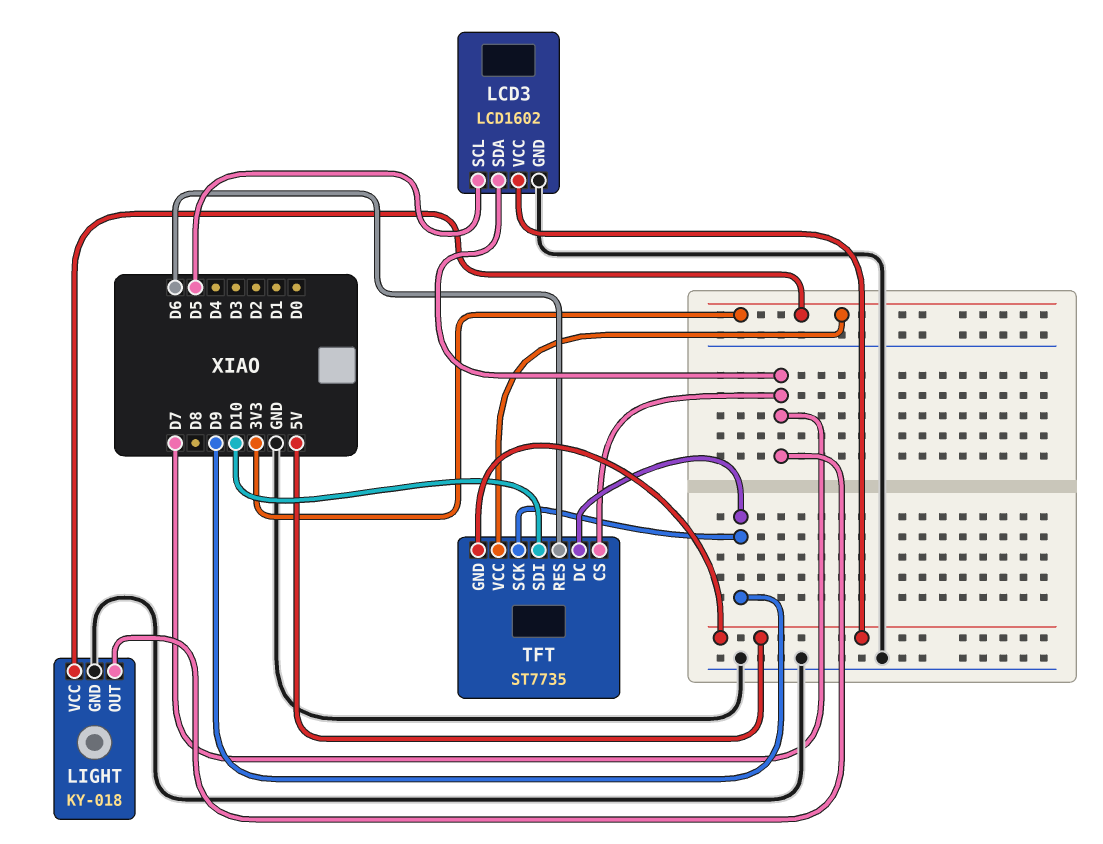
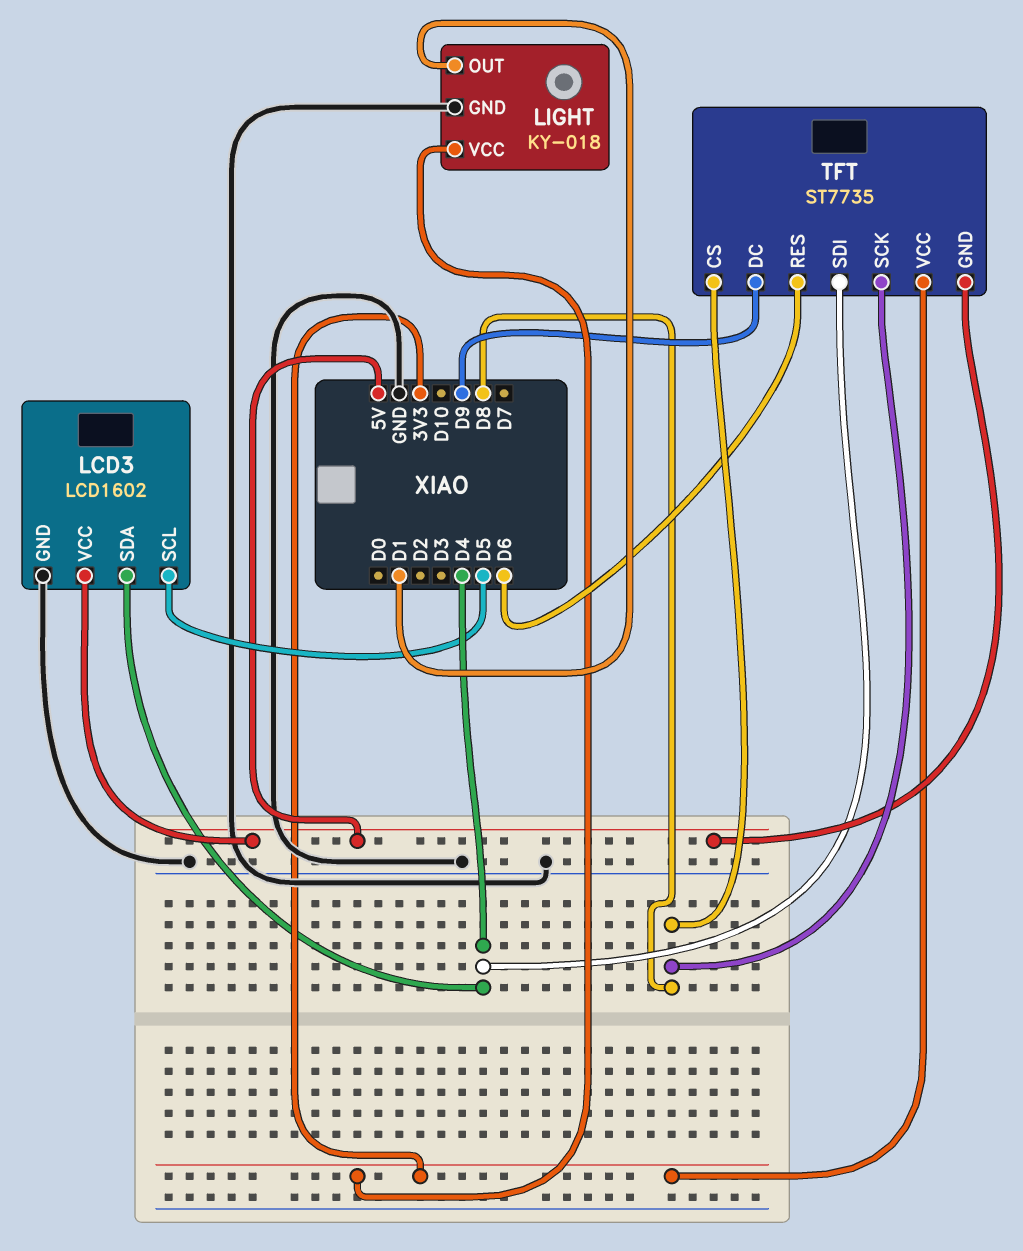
LCD3 pin SDA: D7 -> D4
LIGHT pin OUT: D7 -> D1
TFT pin CS: D7 -> D8
TFT pin SCK: D9 -> D8
TFT pin SDI: D10 -> D4

